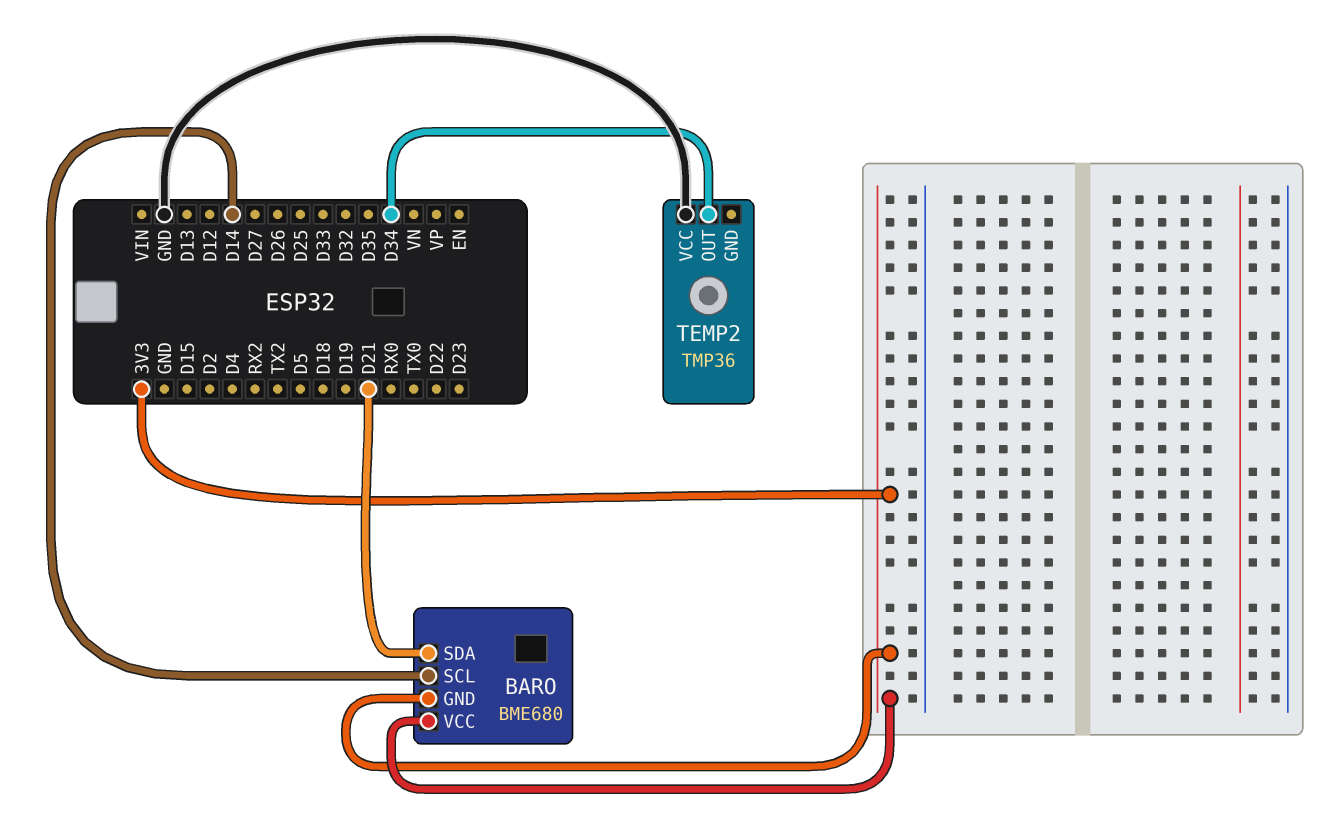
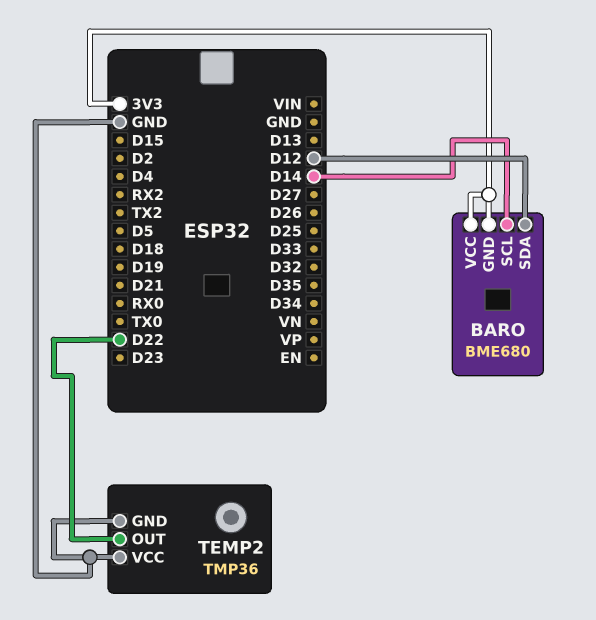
BARO pin SDA: D21 -> D12
TEMP2 pin GND: none -> GND
TEMP2 pin OUT: D34 -> D22

